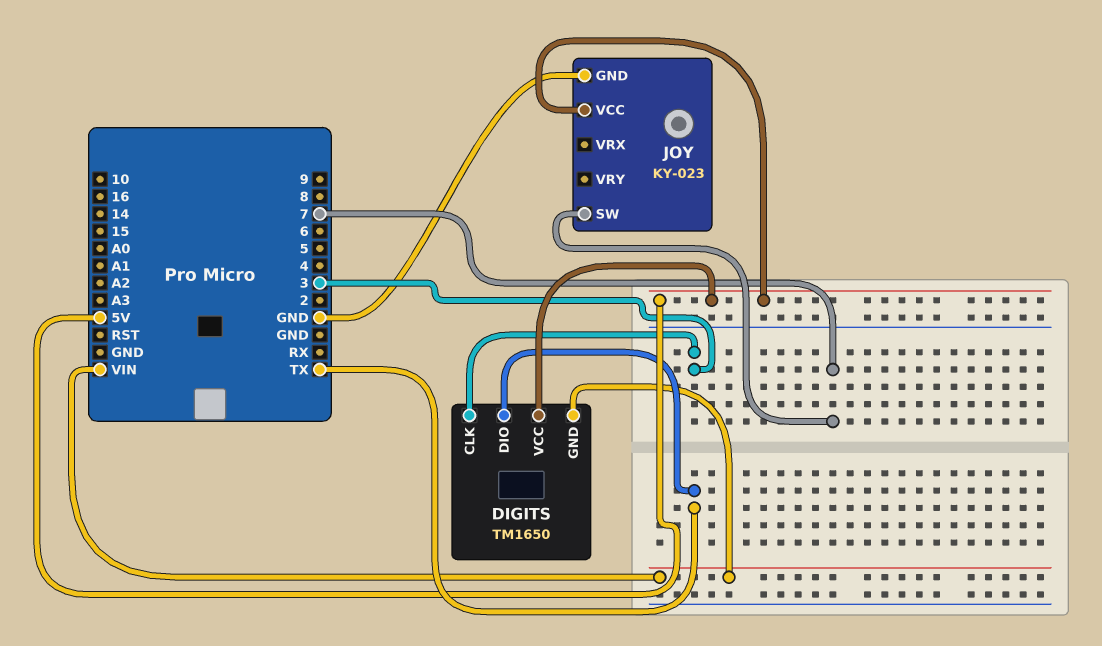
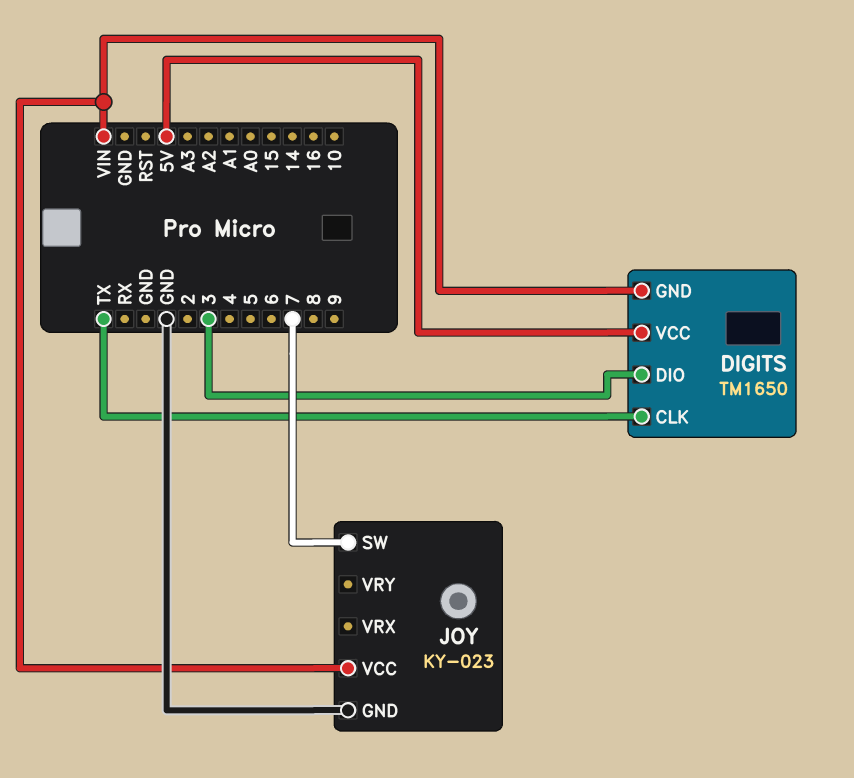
DIGITS pin CLK: 3 -> TX
DIGITS pin DIO: TX -> 3
JOY pin VCC: 5V -> VIN

